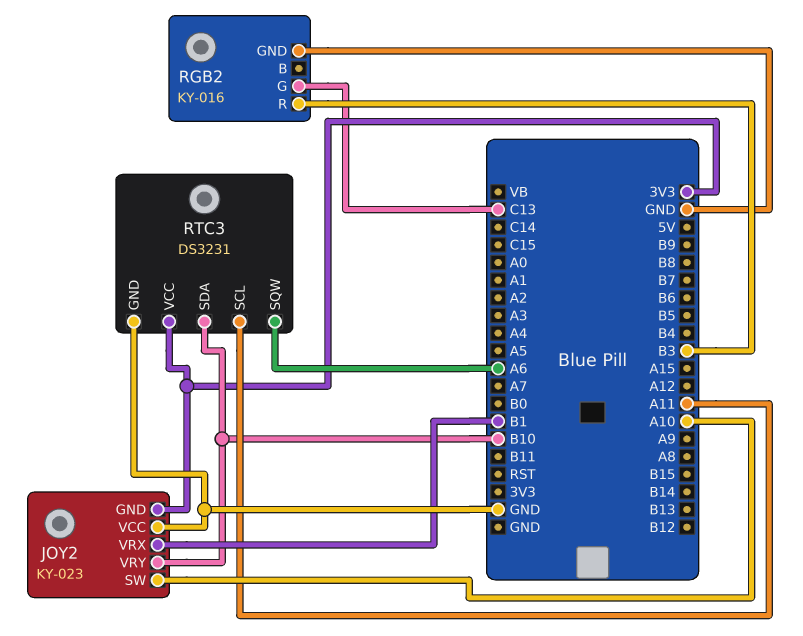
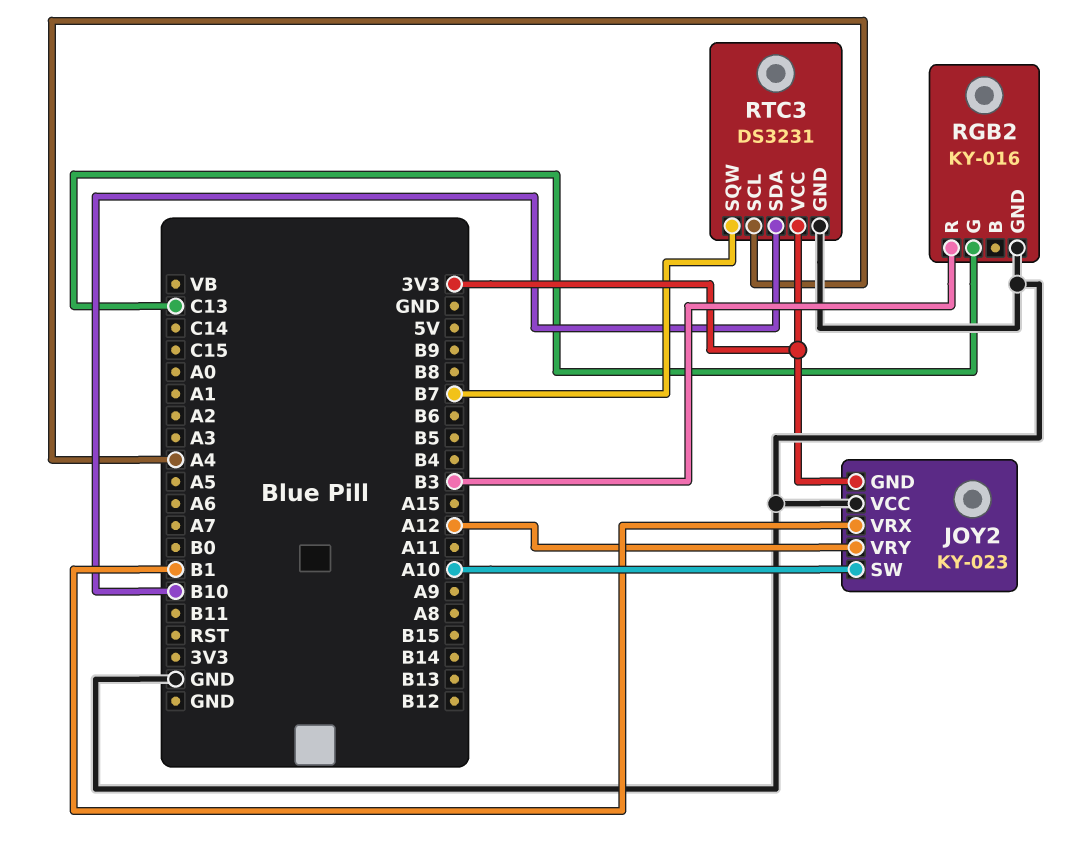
JOY2 pin VRY: B10 -> A12
RTC3 pin SCL: A11 -> A4
RTC3 pin SQW: A6 -> B7

